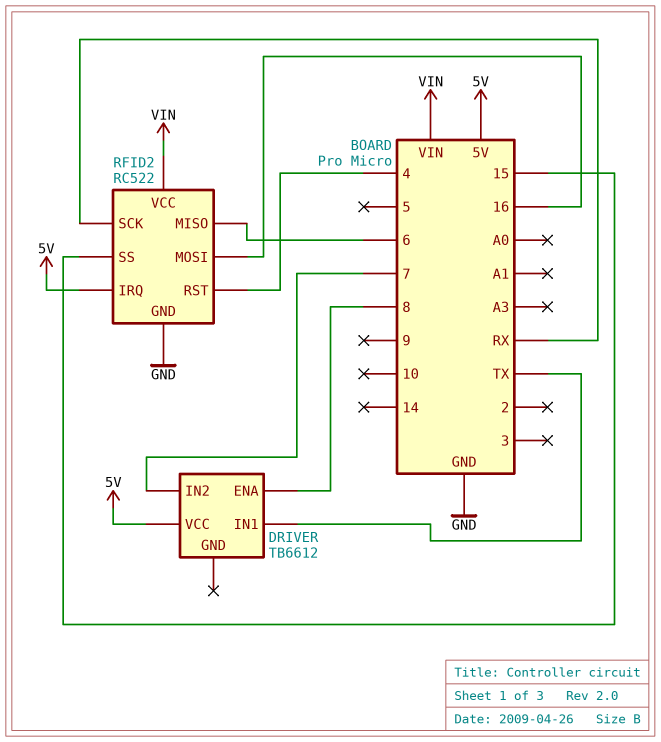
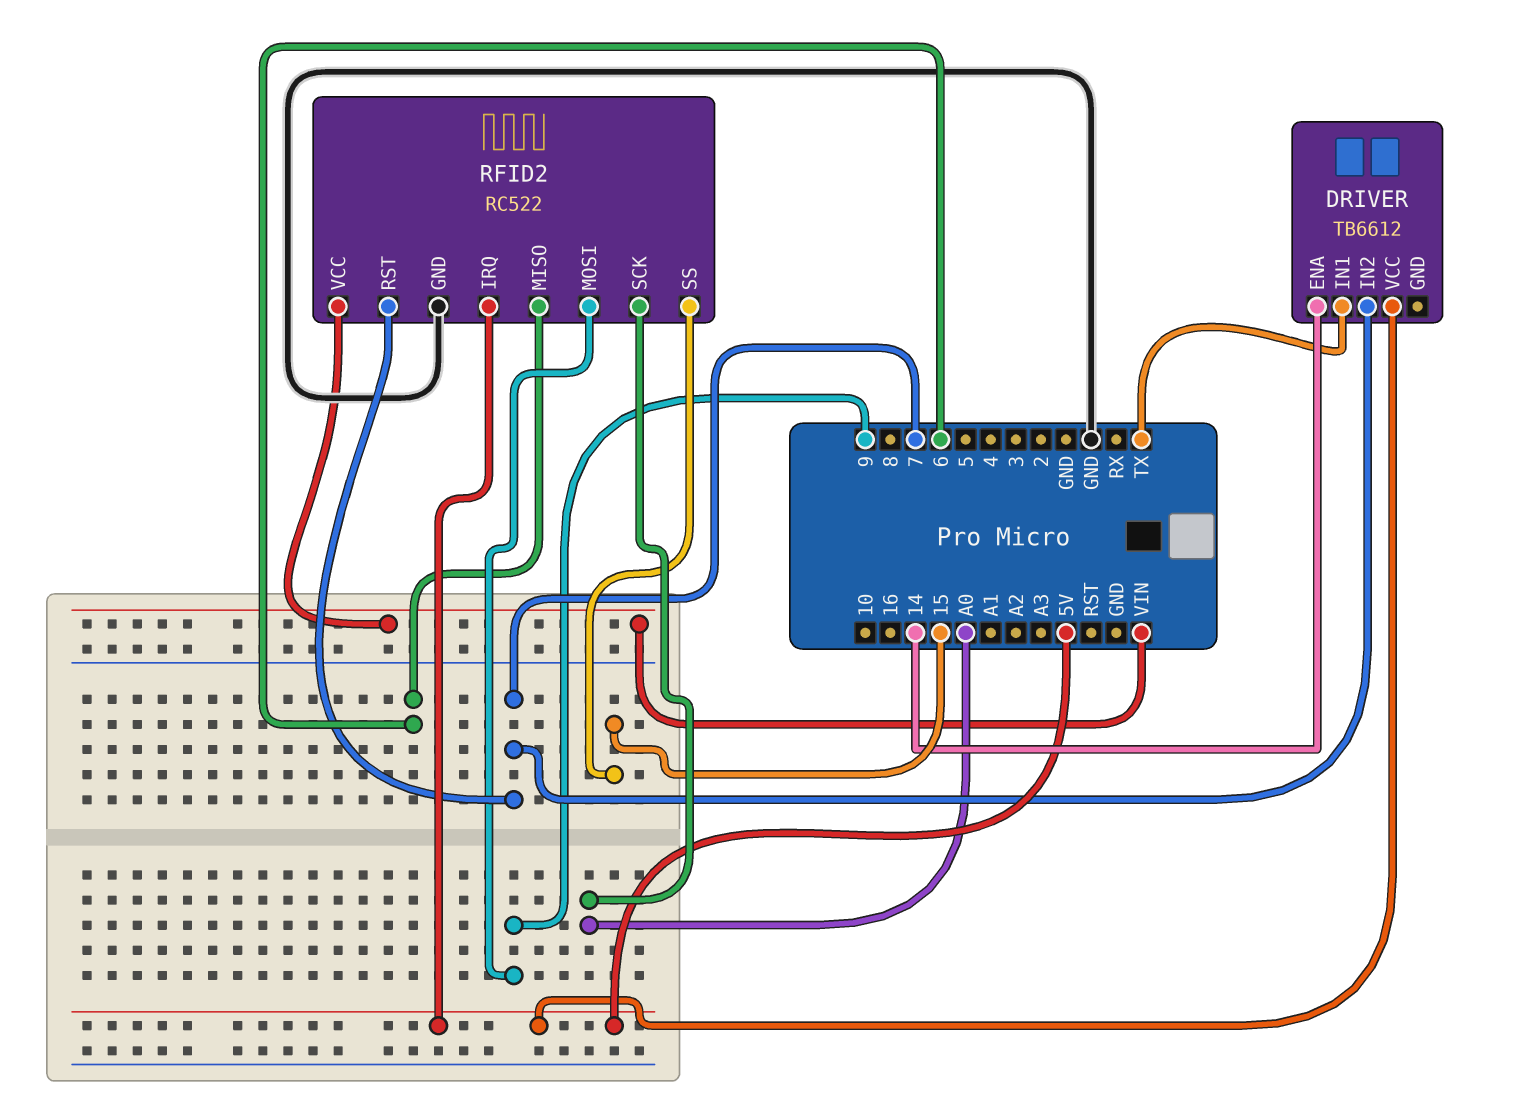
DRIVER pin ENA: 8 -> 14
RFID2 pin MOSI: 16 -> 9
RFID2 pin RST: 4 -> 7
RFID2 pin SCK: RX -> A0

